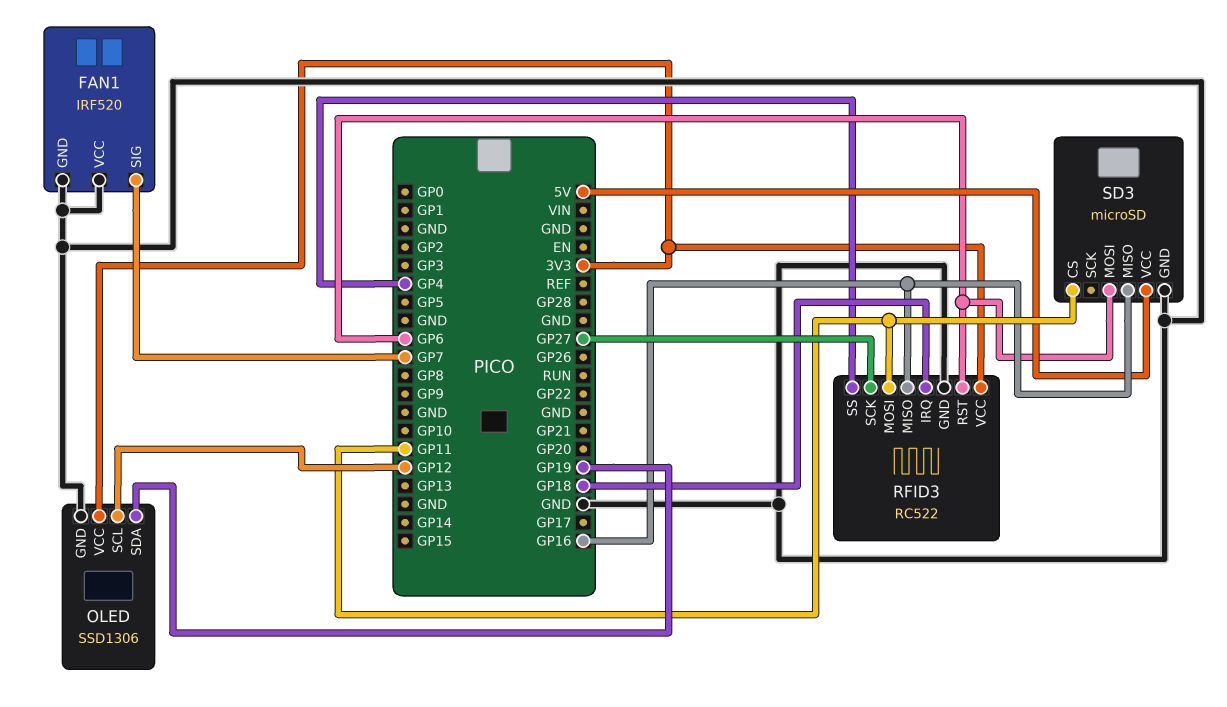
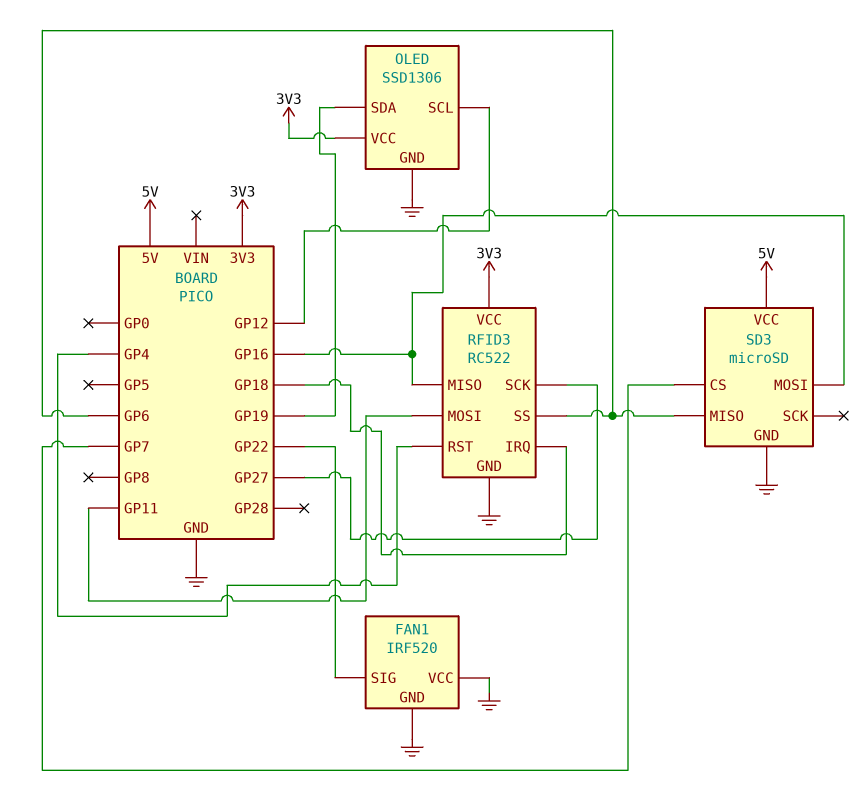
FAN1 pin SIG: GP7 -> GP22
RFID3 pin RST: GP6 -> GP4
RFID3 pin SS: GP4 -> GP6
SD3 pin CS: GP11 -> GP7
SD3 pin MISO: GP16 -> GP6
SD3 pin MOSI: GP6 -> GP16

